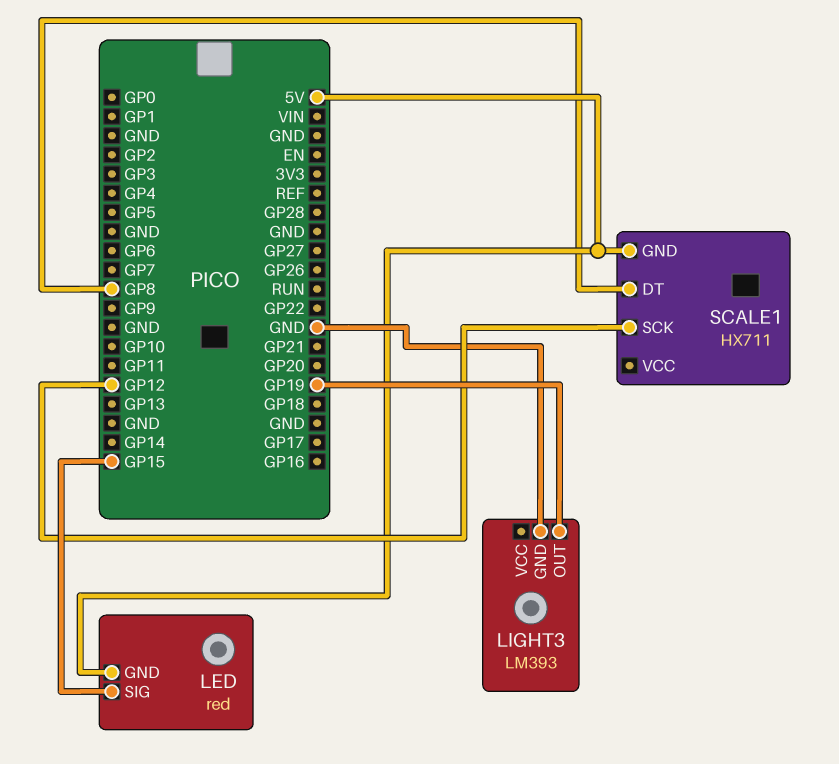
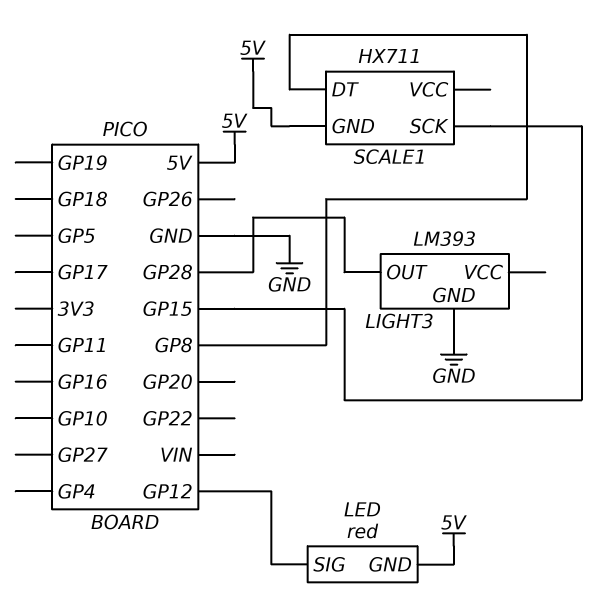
LED pin SIG: GP15 -> GP12
LIGHT3 pin OUT: GP19 -> GP28
SCALE1 pin SCK: GP12 -> GP15

